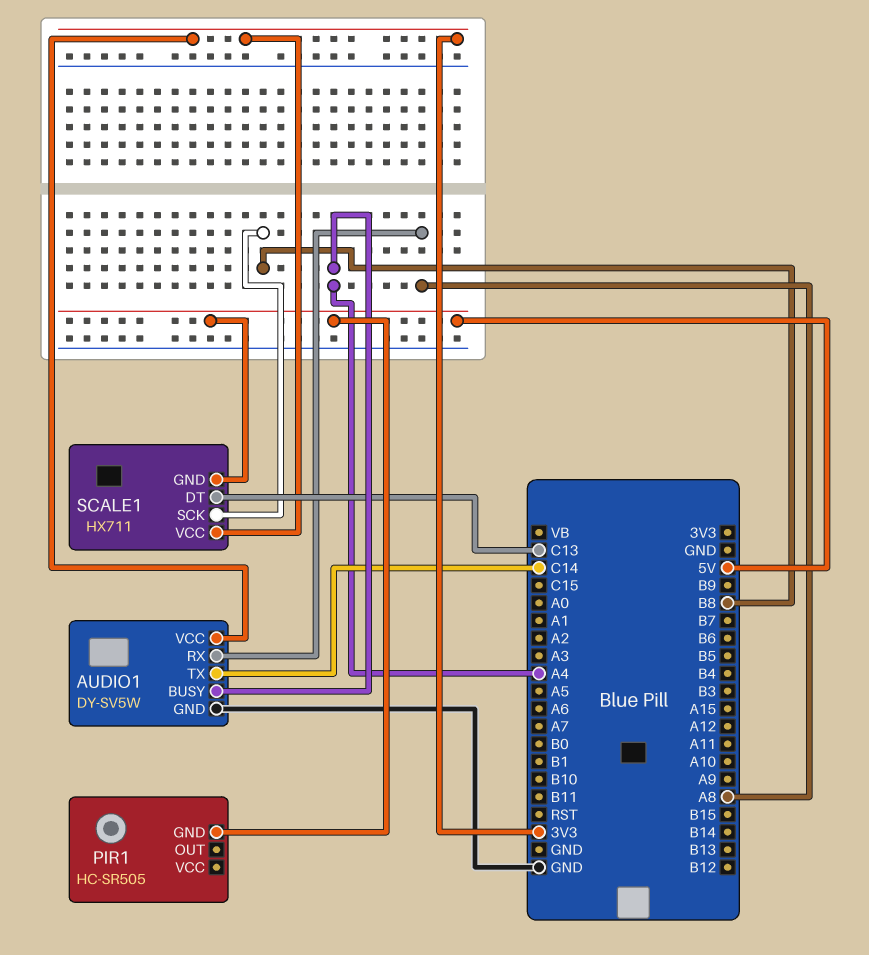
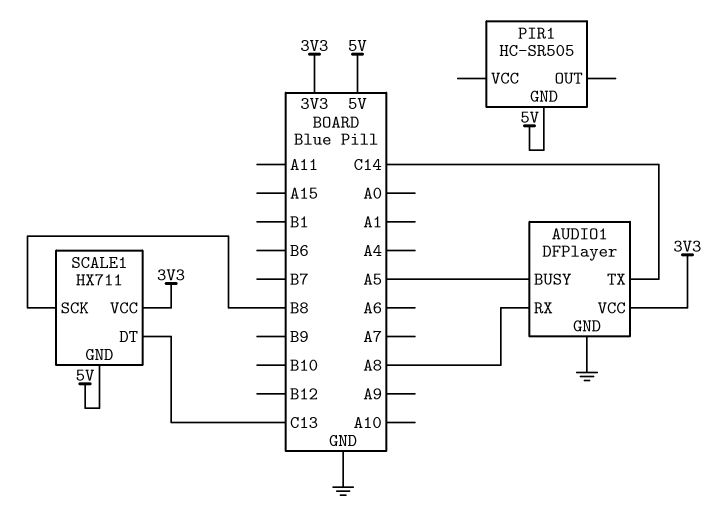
AUDIO1: DY-SV5W -> DFPlayer
AUDIO1 pin BUSY: A4 -> A5

